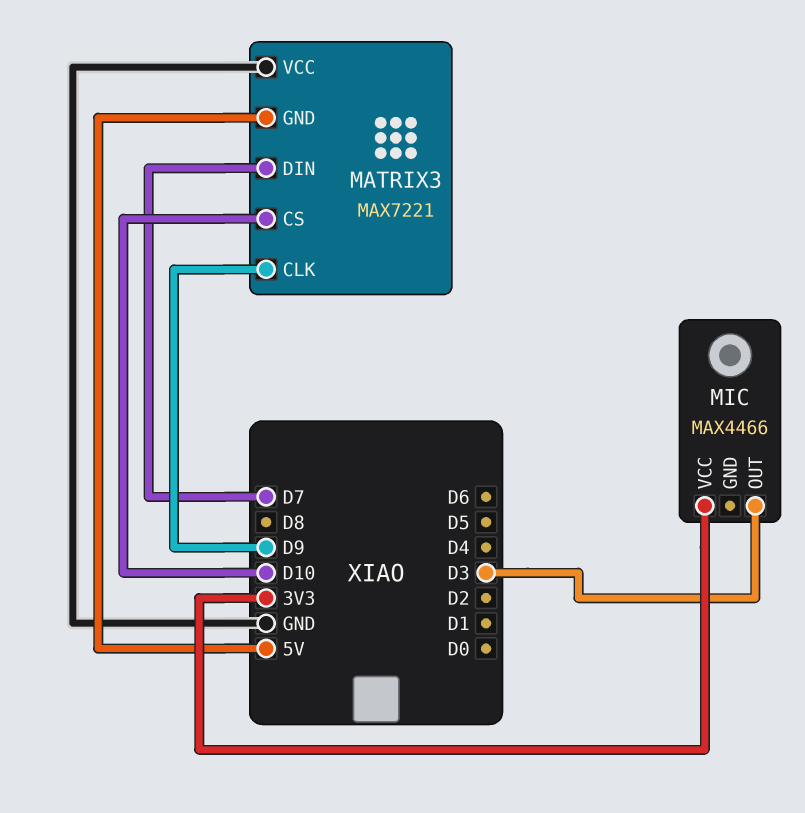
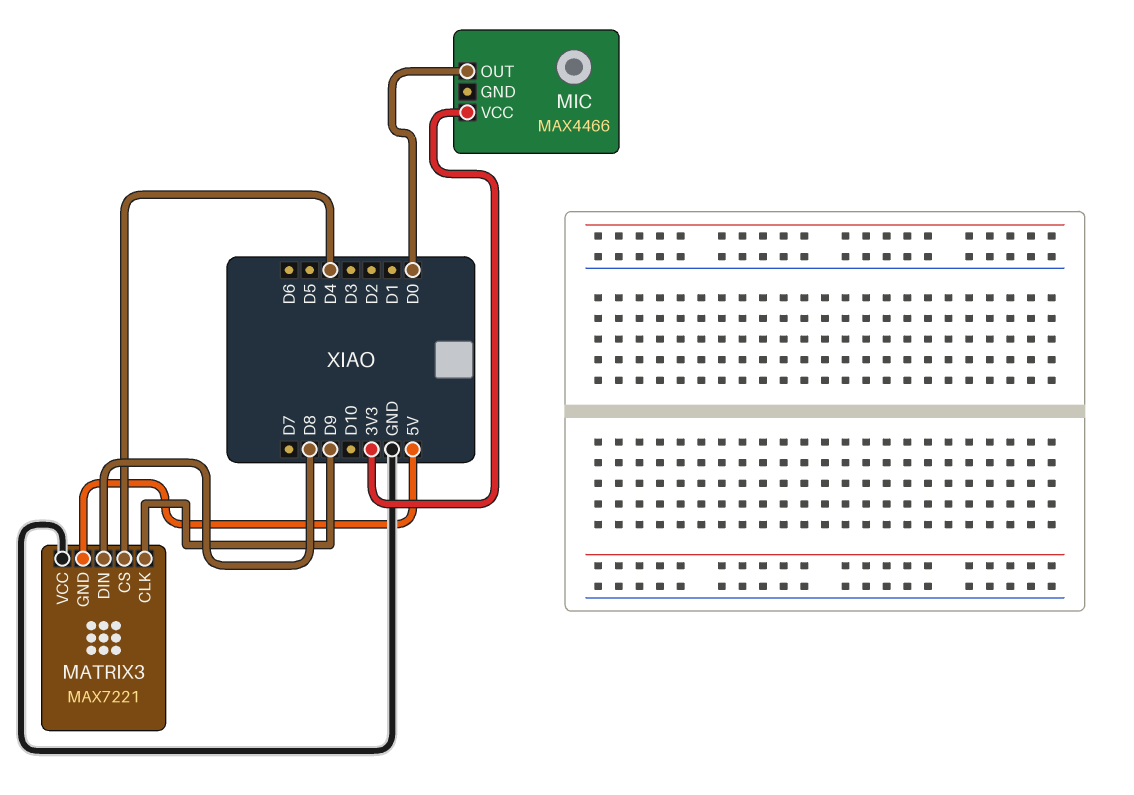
MATRIX3 pin CS: D10 -> D4
MATRIX3 pin DIN: D7 -> D8
MIC pin OUT: D3 -> D0

